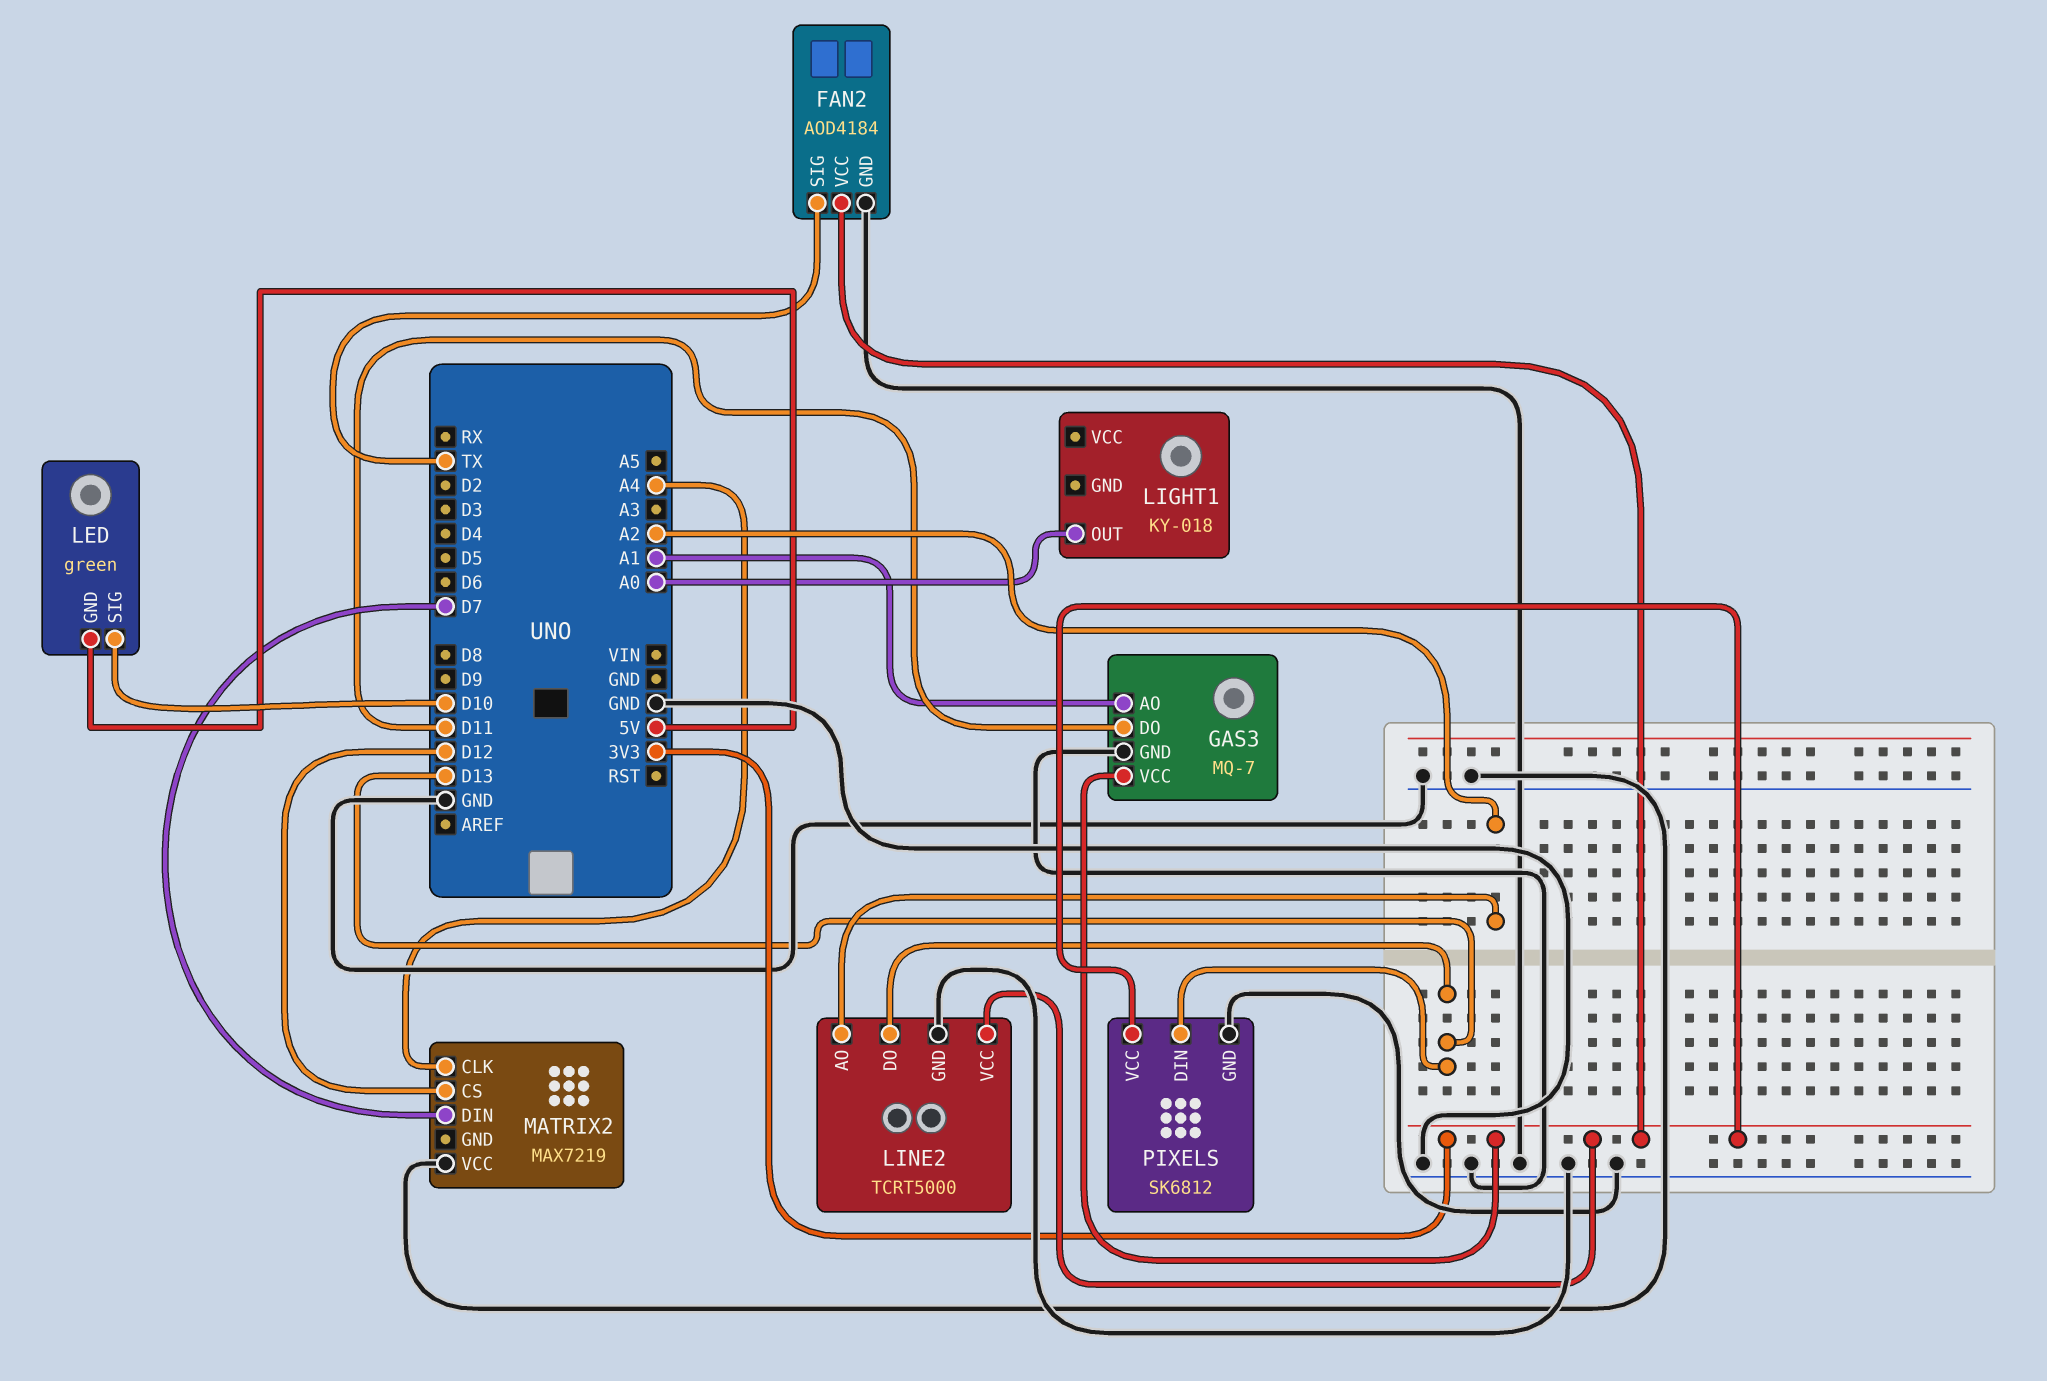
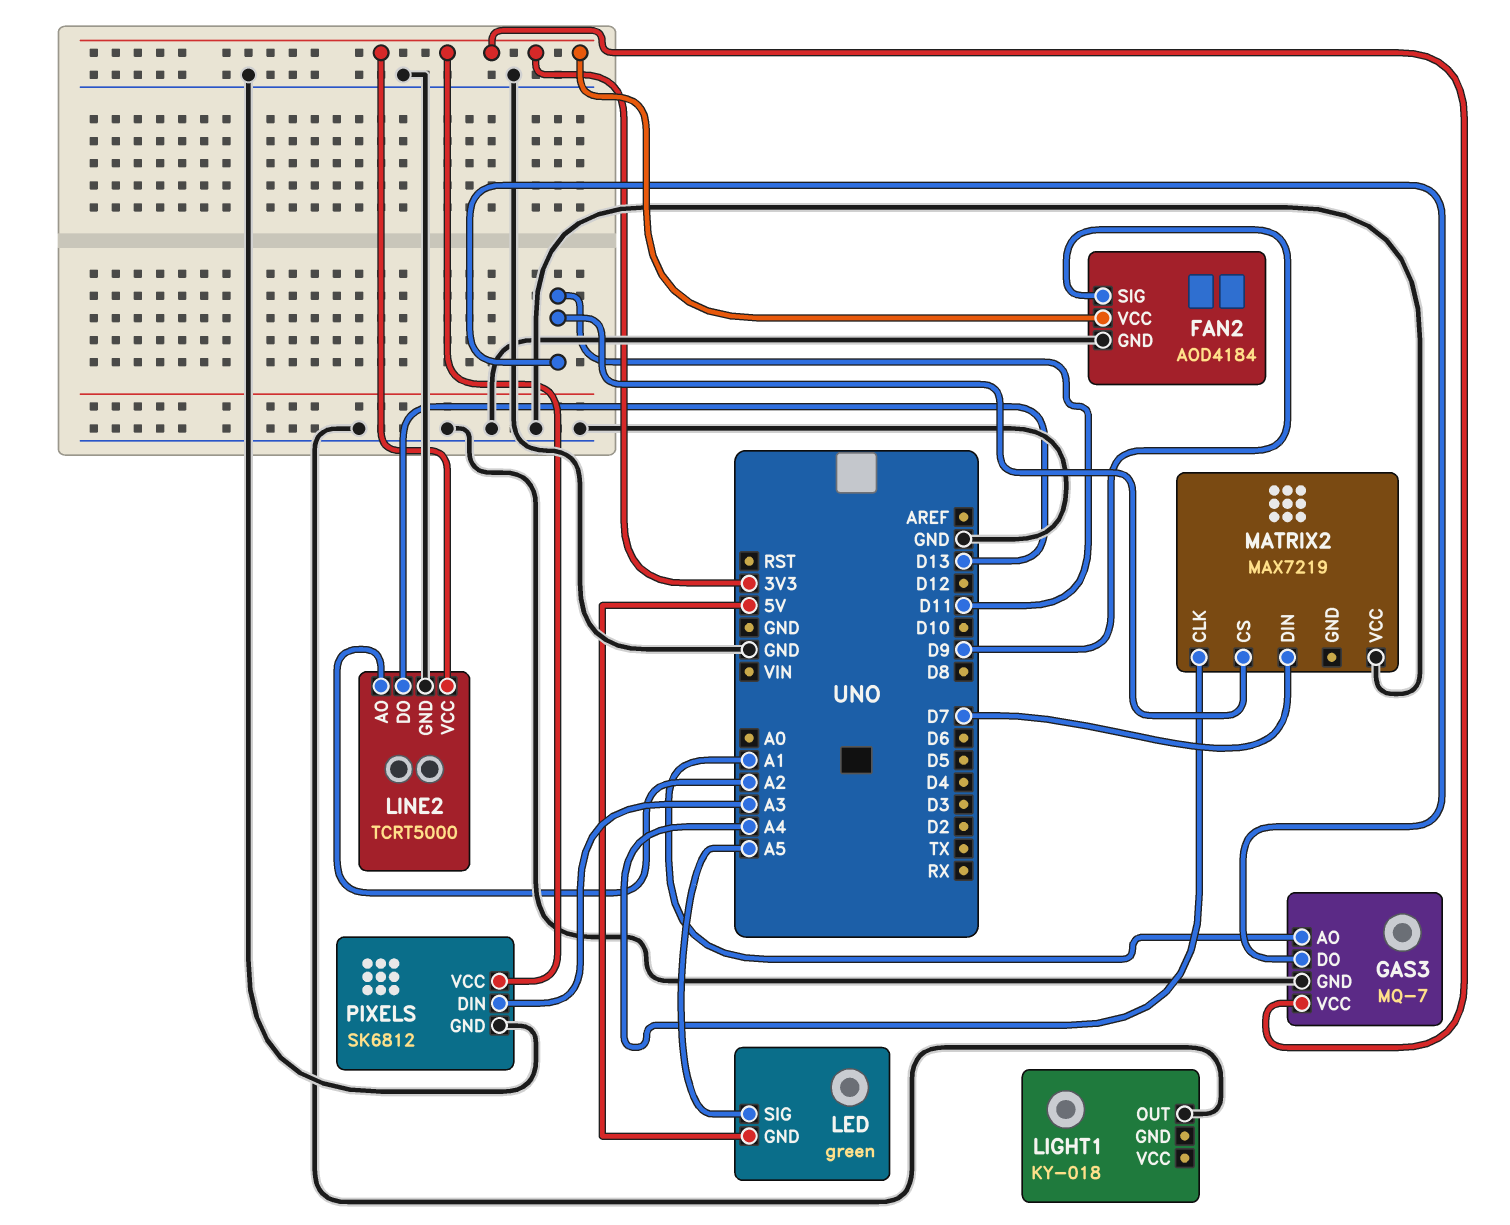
FAN2 pin SIG: TX -> D9
LED pin SIG: D10 -> A5
LIGHT1 pin OUT: A0 -> GND
MATRIX2 pin CS: D12 -> D11
PIXELS pin DIN: D13 -> A3

